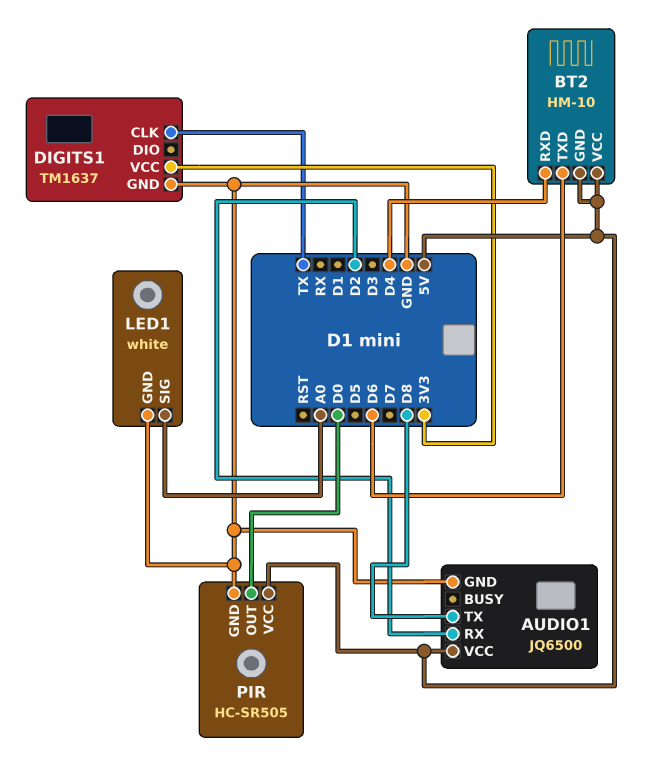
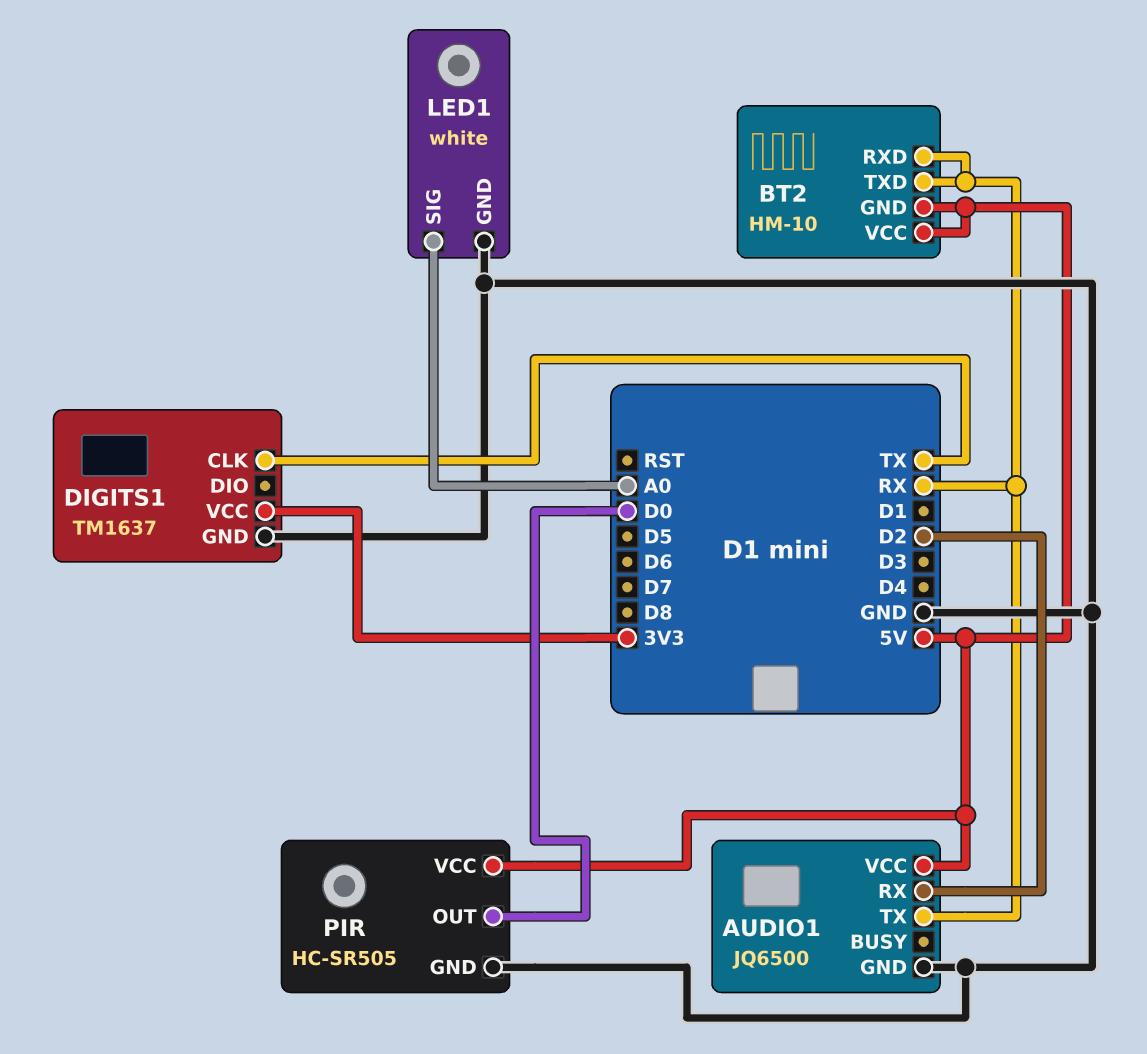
AUDIO1 pin TX: D8 -> RX
BT2 pin RXD: D4 -> RX
BT2 pin TXD: D6 -> RX

